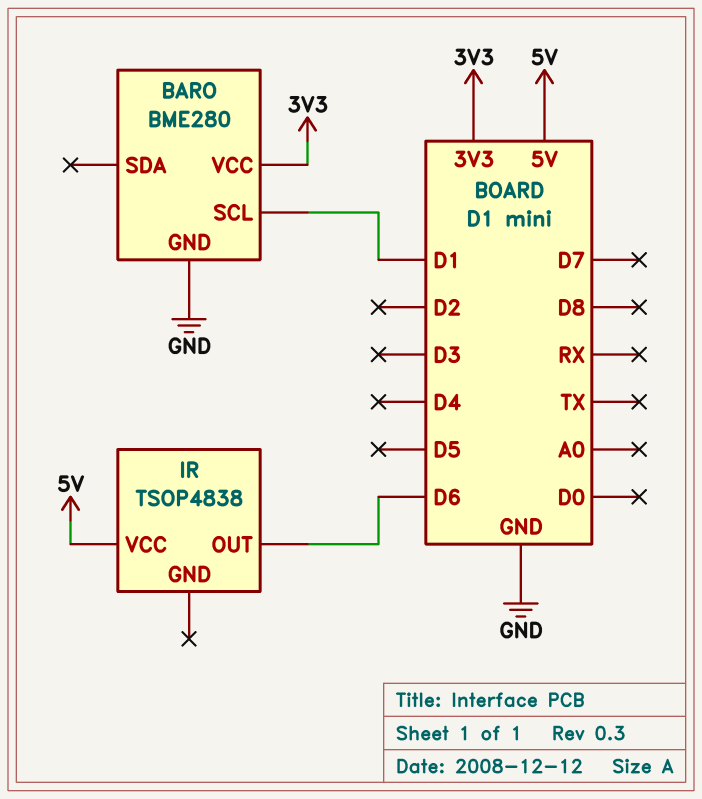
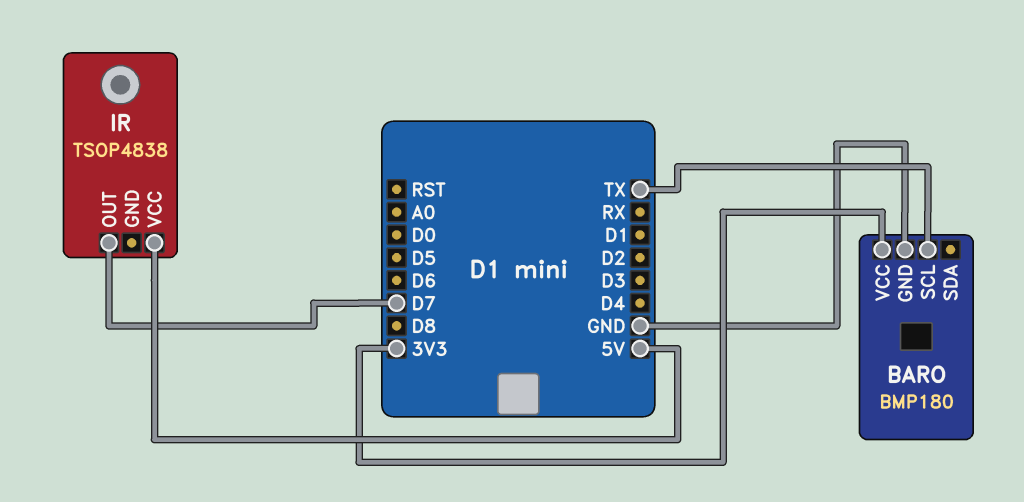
BARO: BME280 -> BMP180
BARO pin SCL: D1 -> TX
IR pin OUT: D6 -> D7

